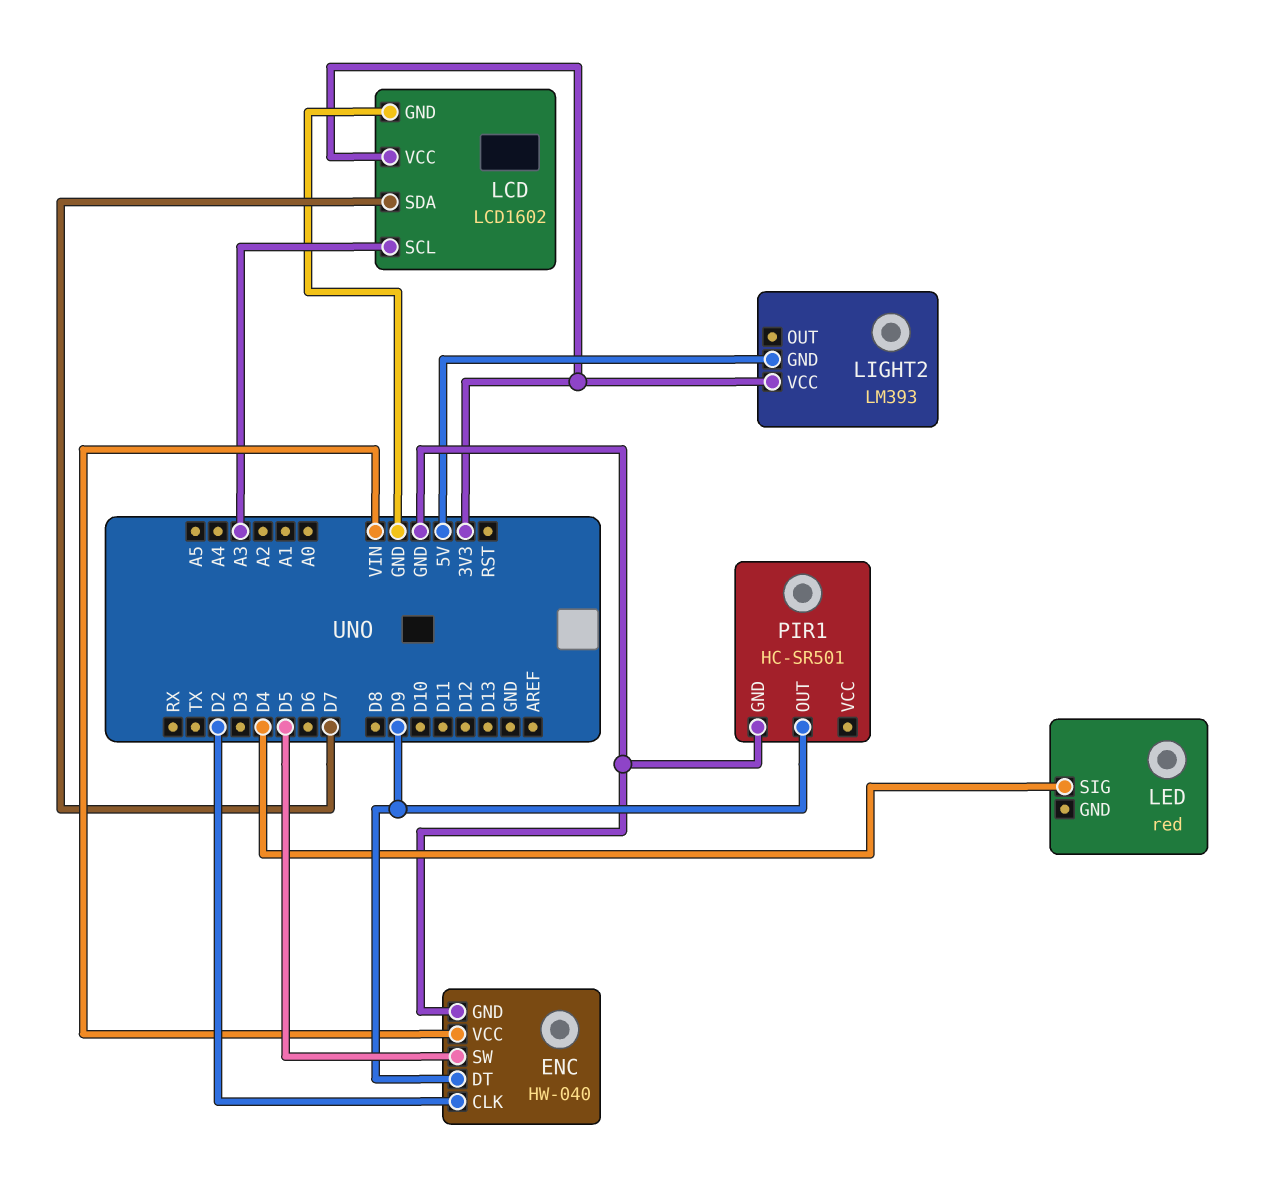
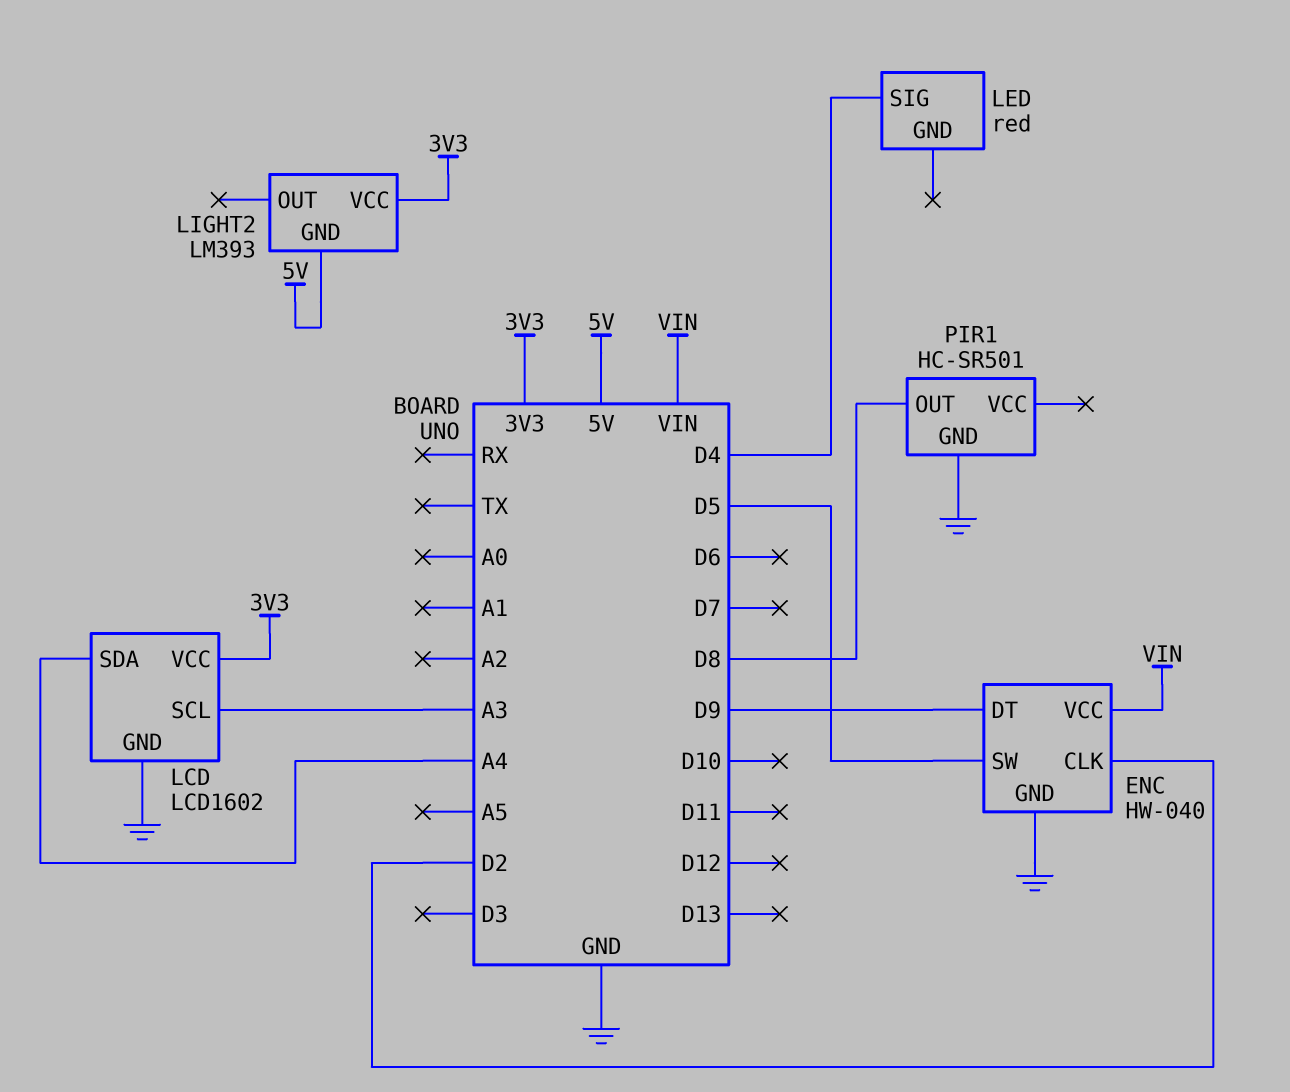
LCD pin SDA: D7 -> A4
PIR1 pin OUT: D9 -> D8

